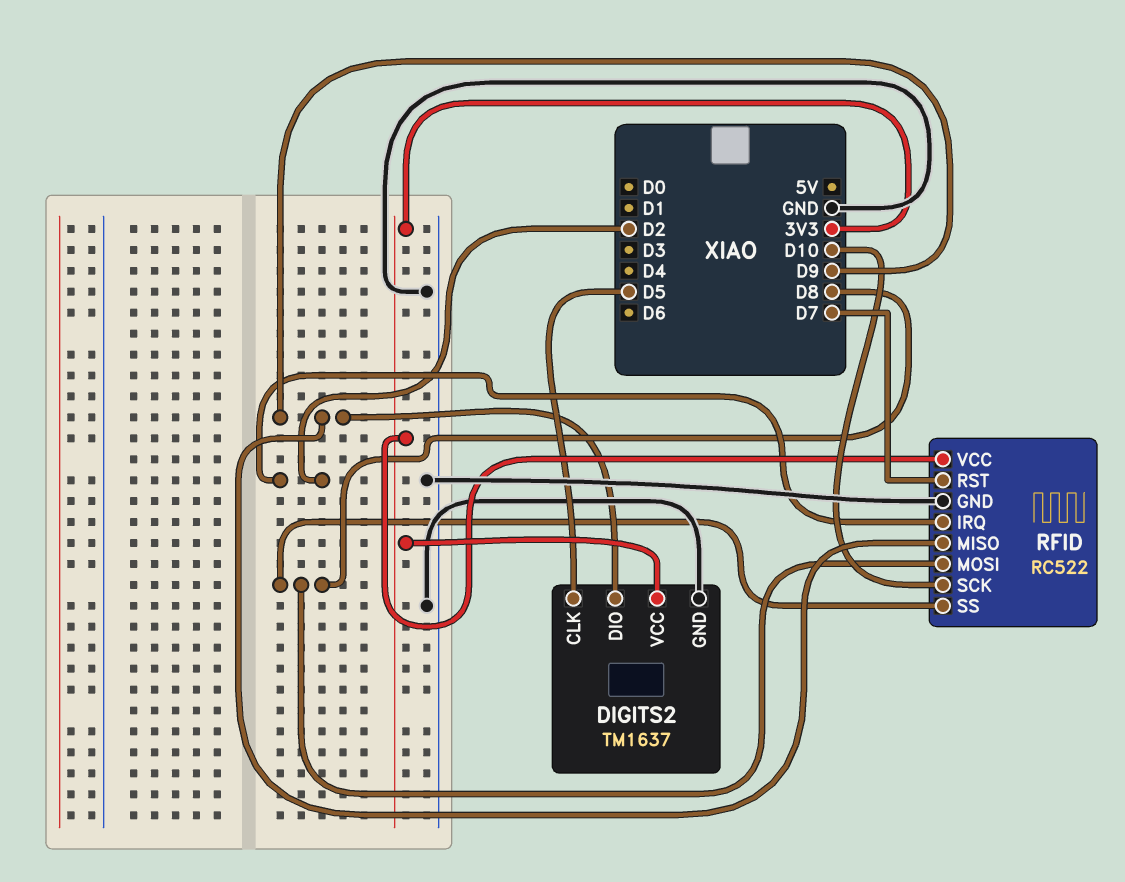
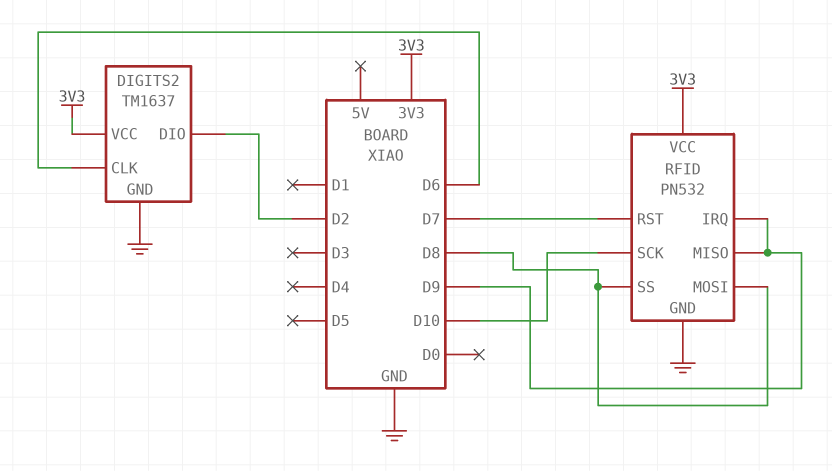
DIGITS2 pin CLK: D5 -> D6
DIGITS2 pin DIO: D9 -> D2
RFID: RC522 -> PN532
RFID pin IRQ: D2 -> D9

